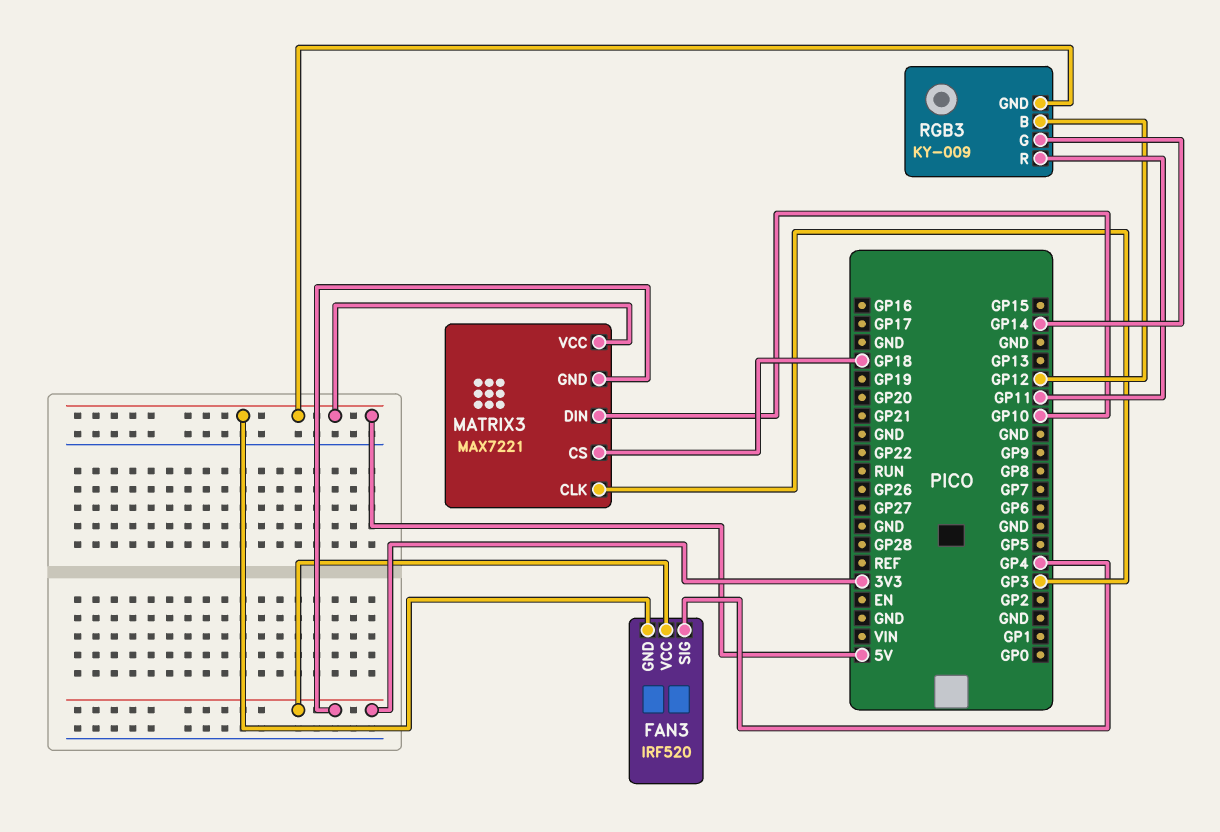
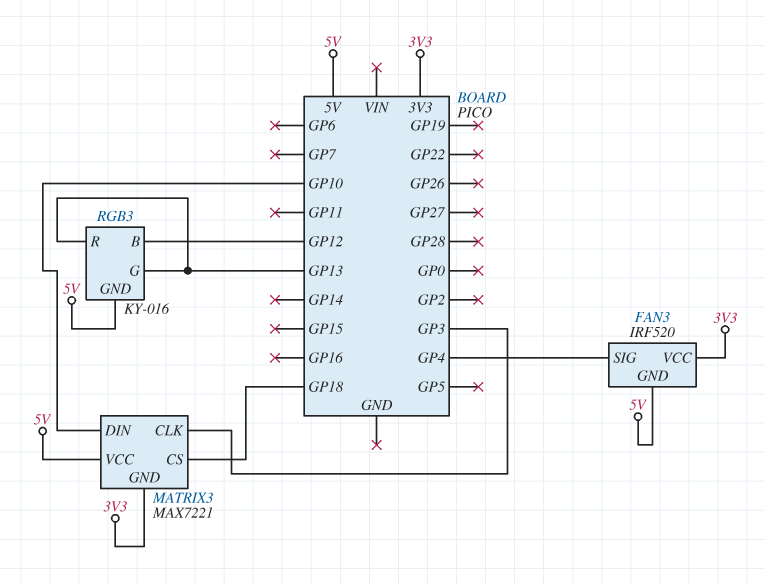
RGB3: KY-009 -> KY-016
RGB3 pin G: GP14 -> GP13
RGB3 pin R: GP11 -> GP13

